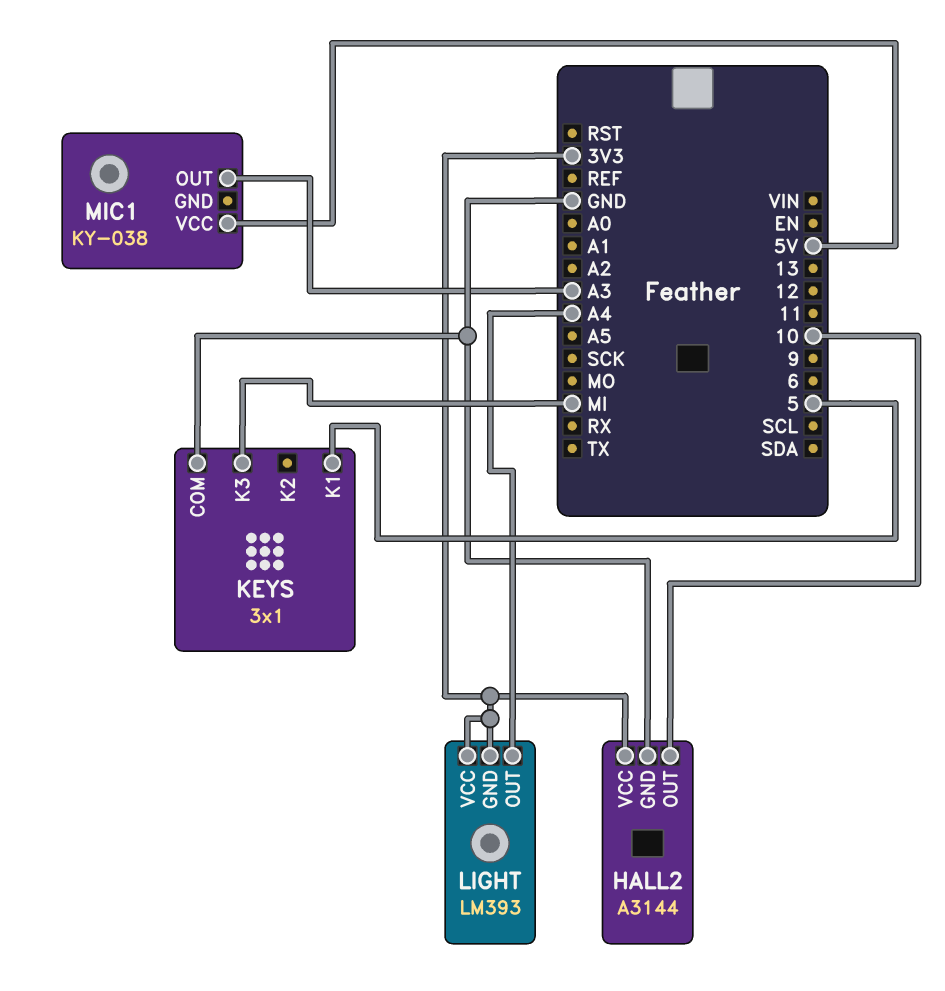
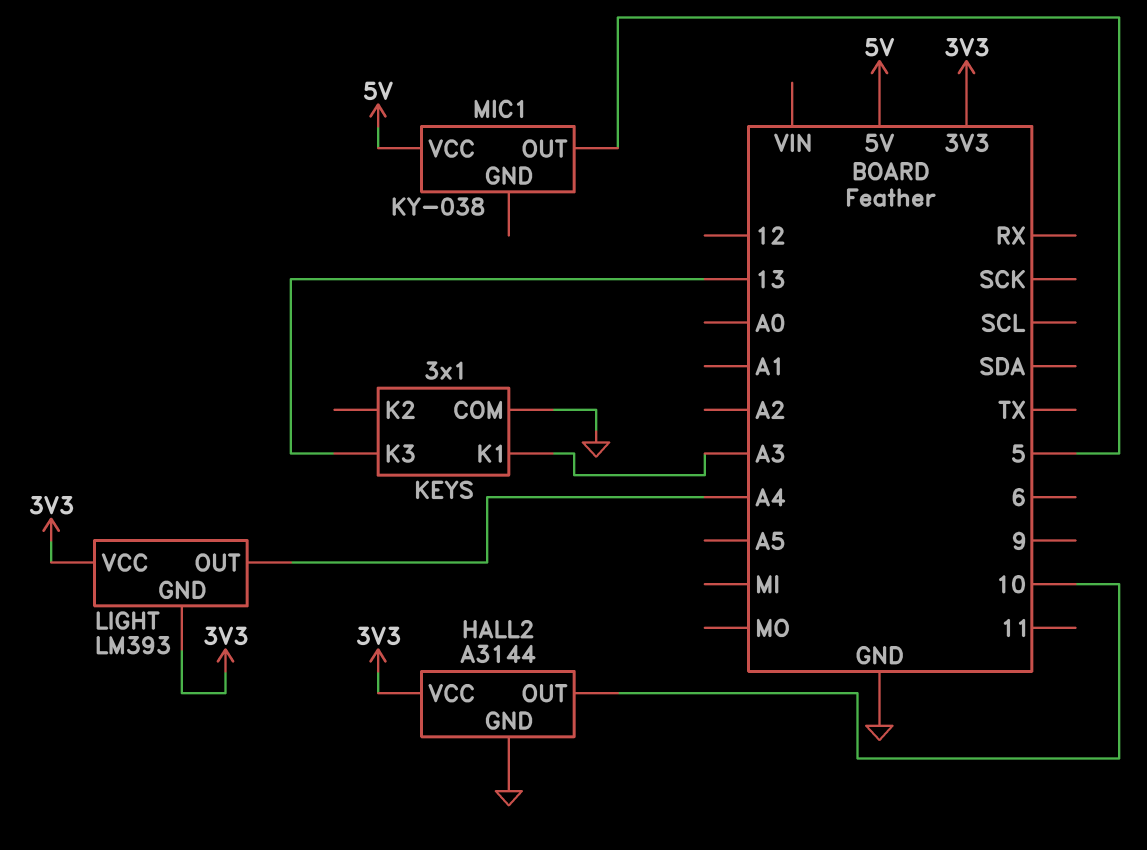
KEYS pin K1: 5 -> A3
KEYS pin K3: MI -> 13
MIC1 pin OUT: A3 -> 5

